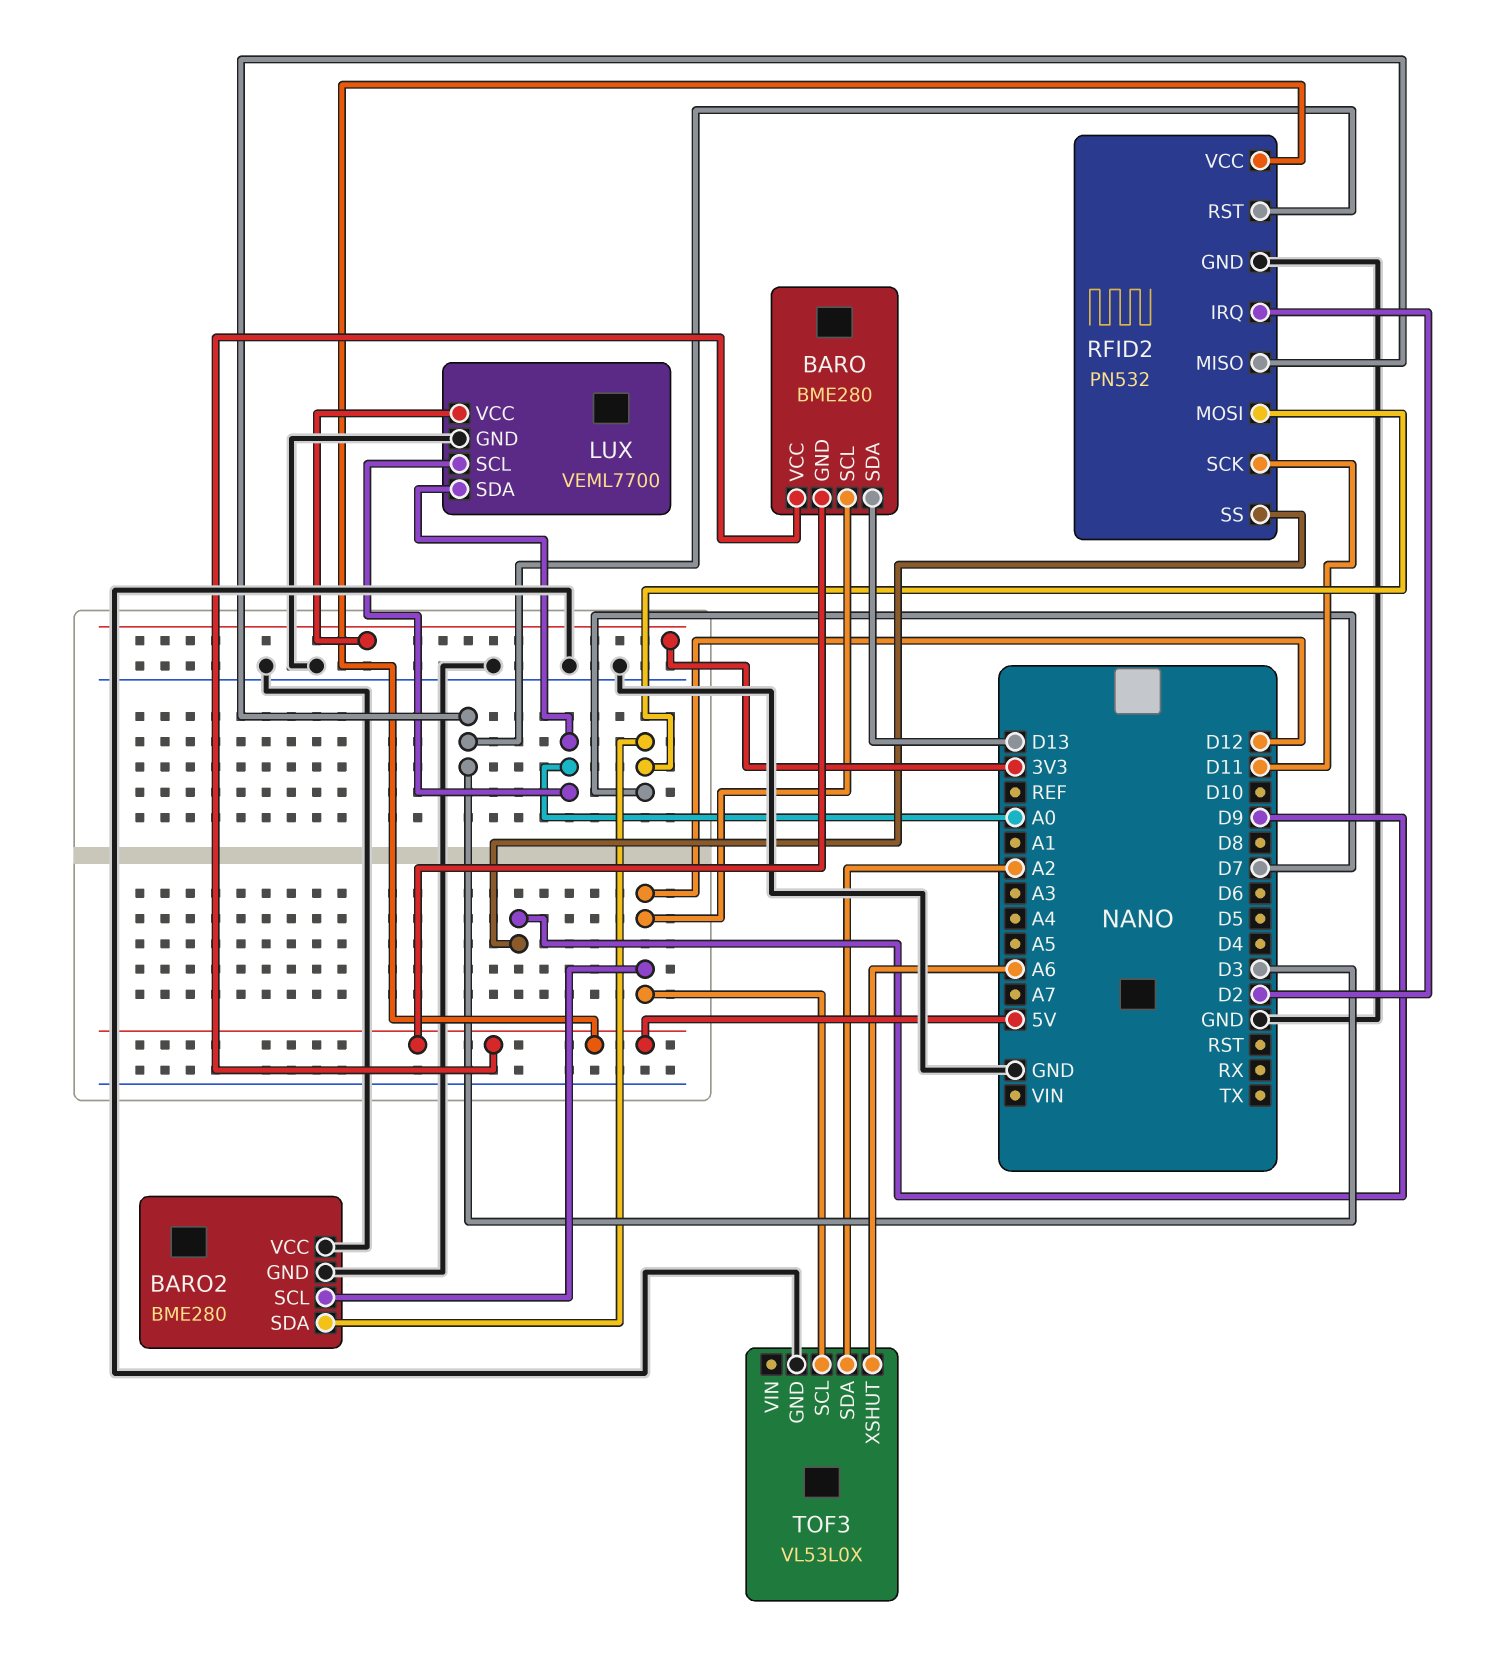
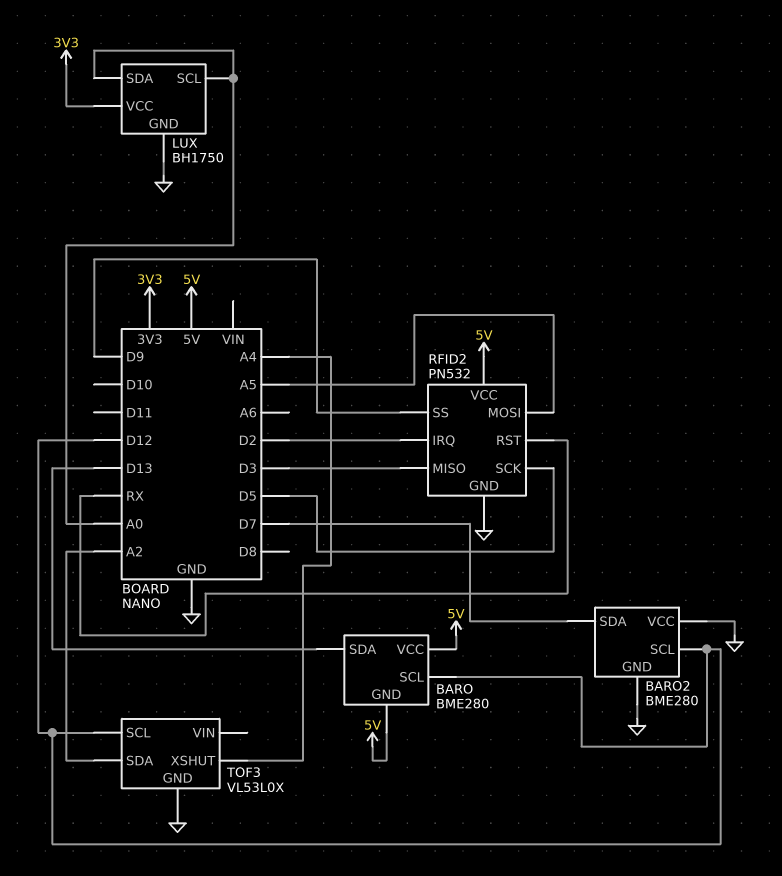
LUX: VEML7700 -> BH1750
RFID2 pin MOSI: D7 -> A5
RFID2 pin RST: D3 -> RX
RFID2 pin SCK: D11 -> D5
TOF3 pin XSHUT: A6 -> A4

